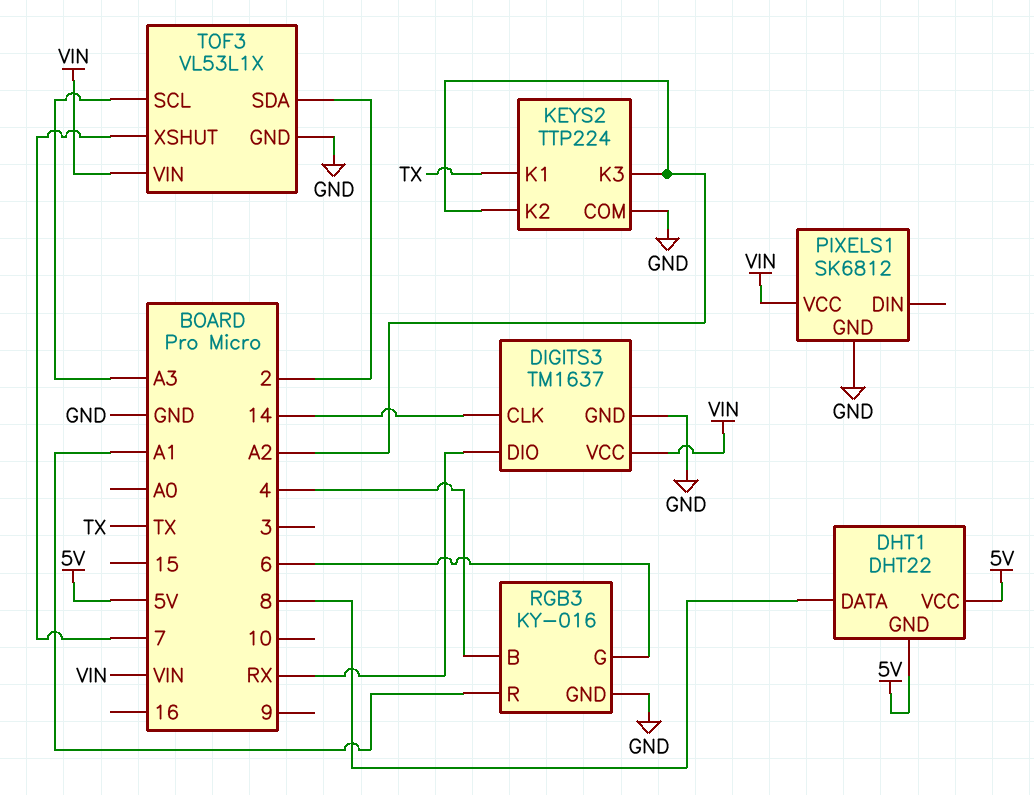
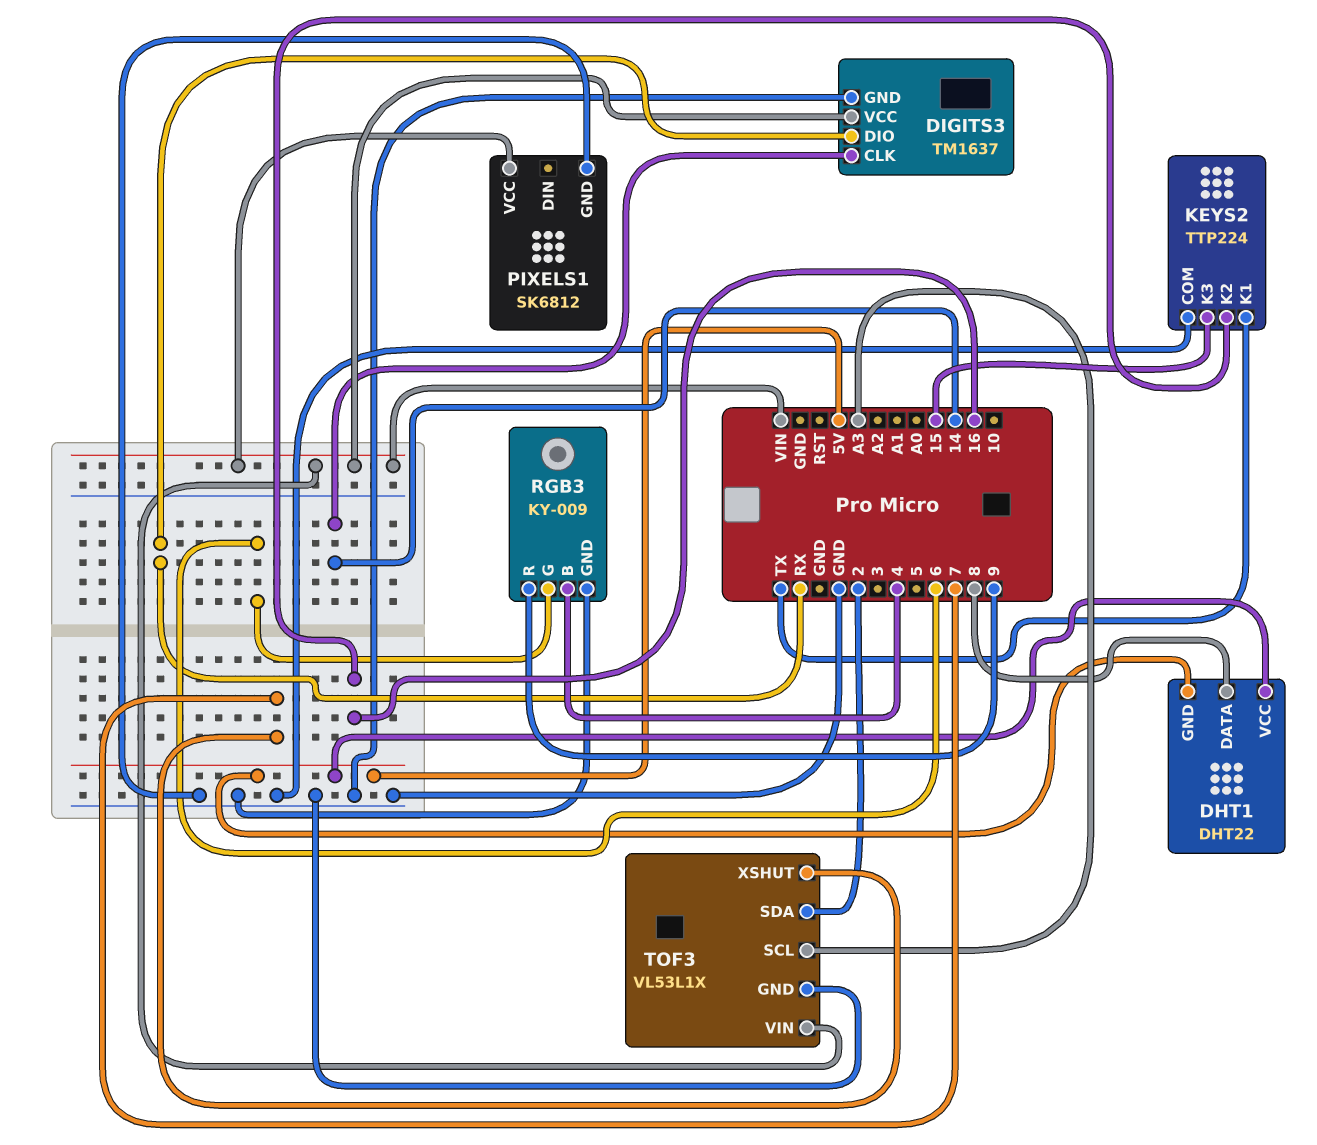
KEYS2 pin K2: A2 -> 16
KEYS2 pin K3: A2 -> 15
RGB3: KY-016 -> KY-009
RGB3 pin R: A1 -> 9

